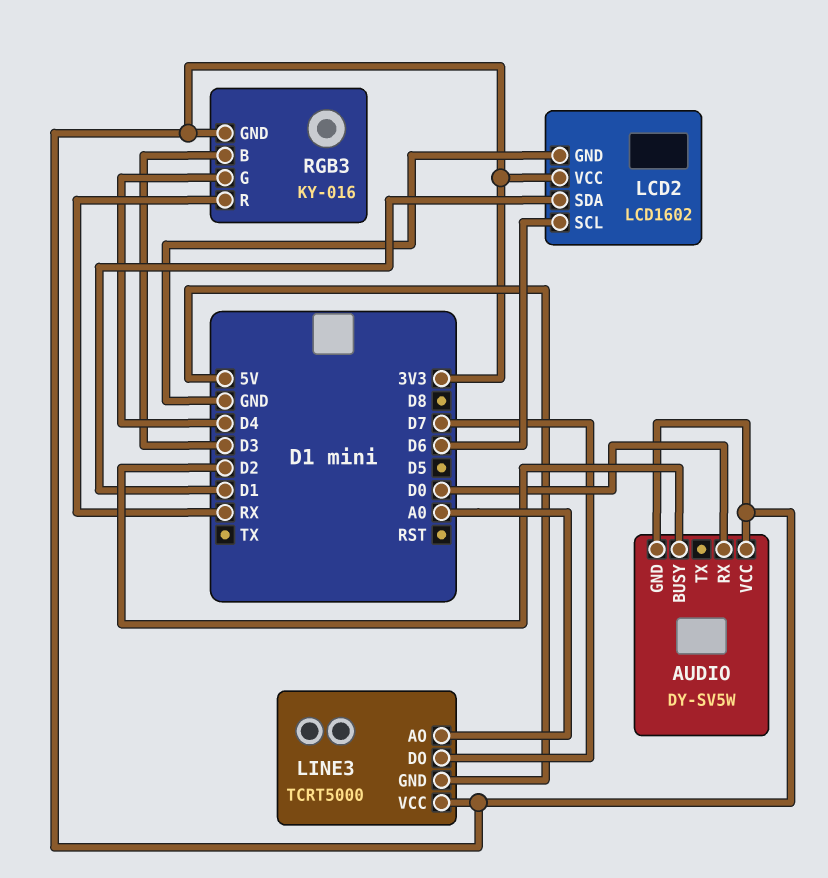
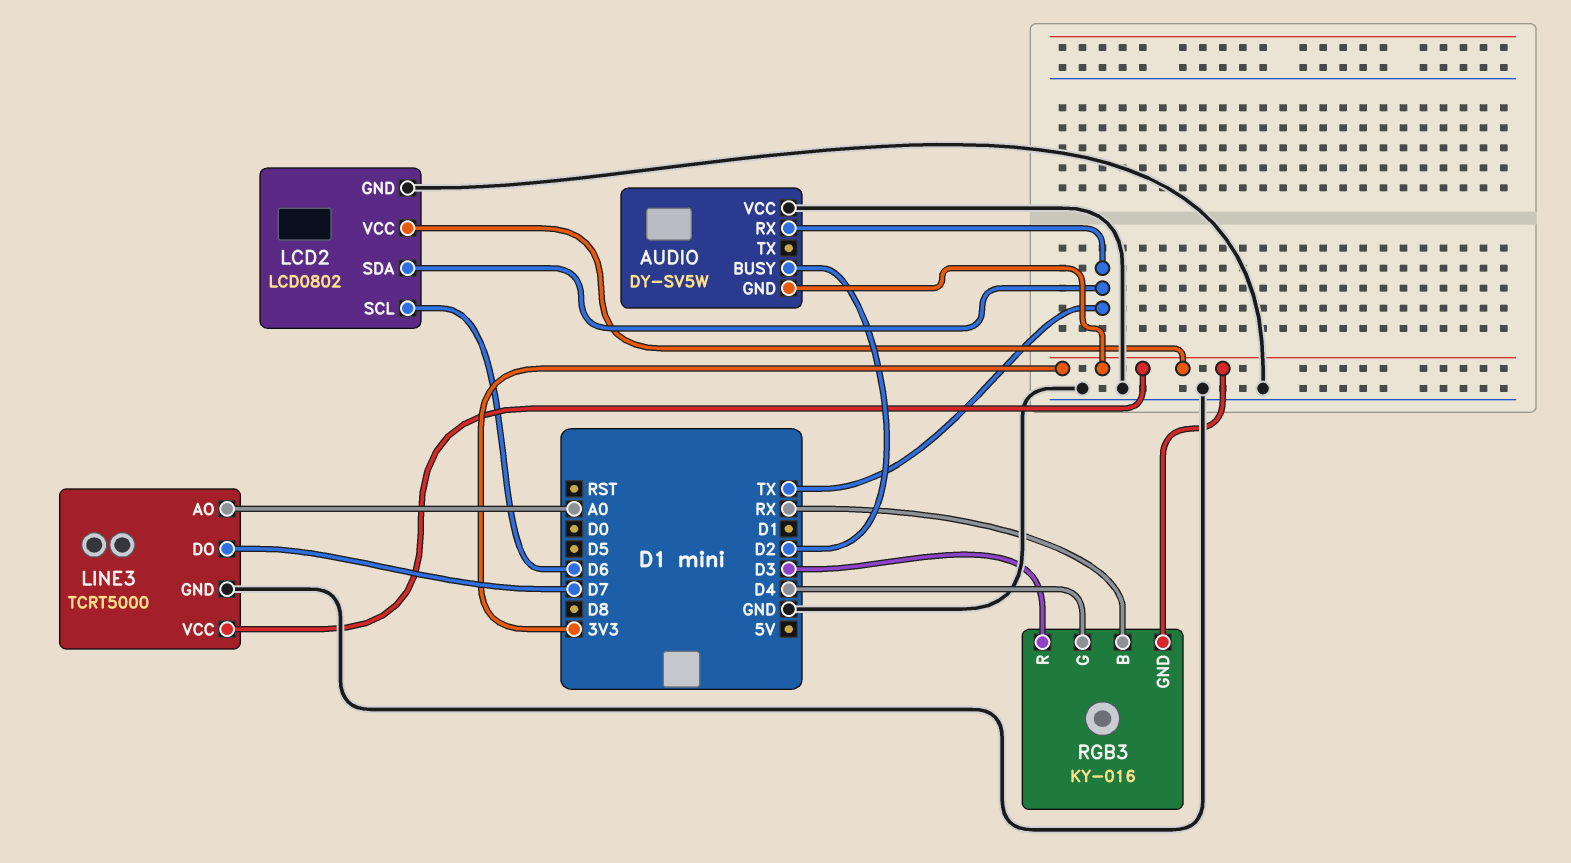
AUDIO pin RX: D0 -> TX
AUDIO pin VCC: 3V3 -> GND
LCD2: LCD1602 -> LCD0802
LCD2 pin SDA: D1 -> TX
LINE3 pin GND: 5V -> GND
RGB3 pin B: D3 -> RX
RGB3 pin R: RX -> D3

